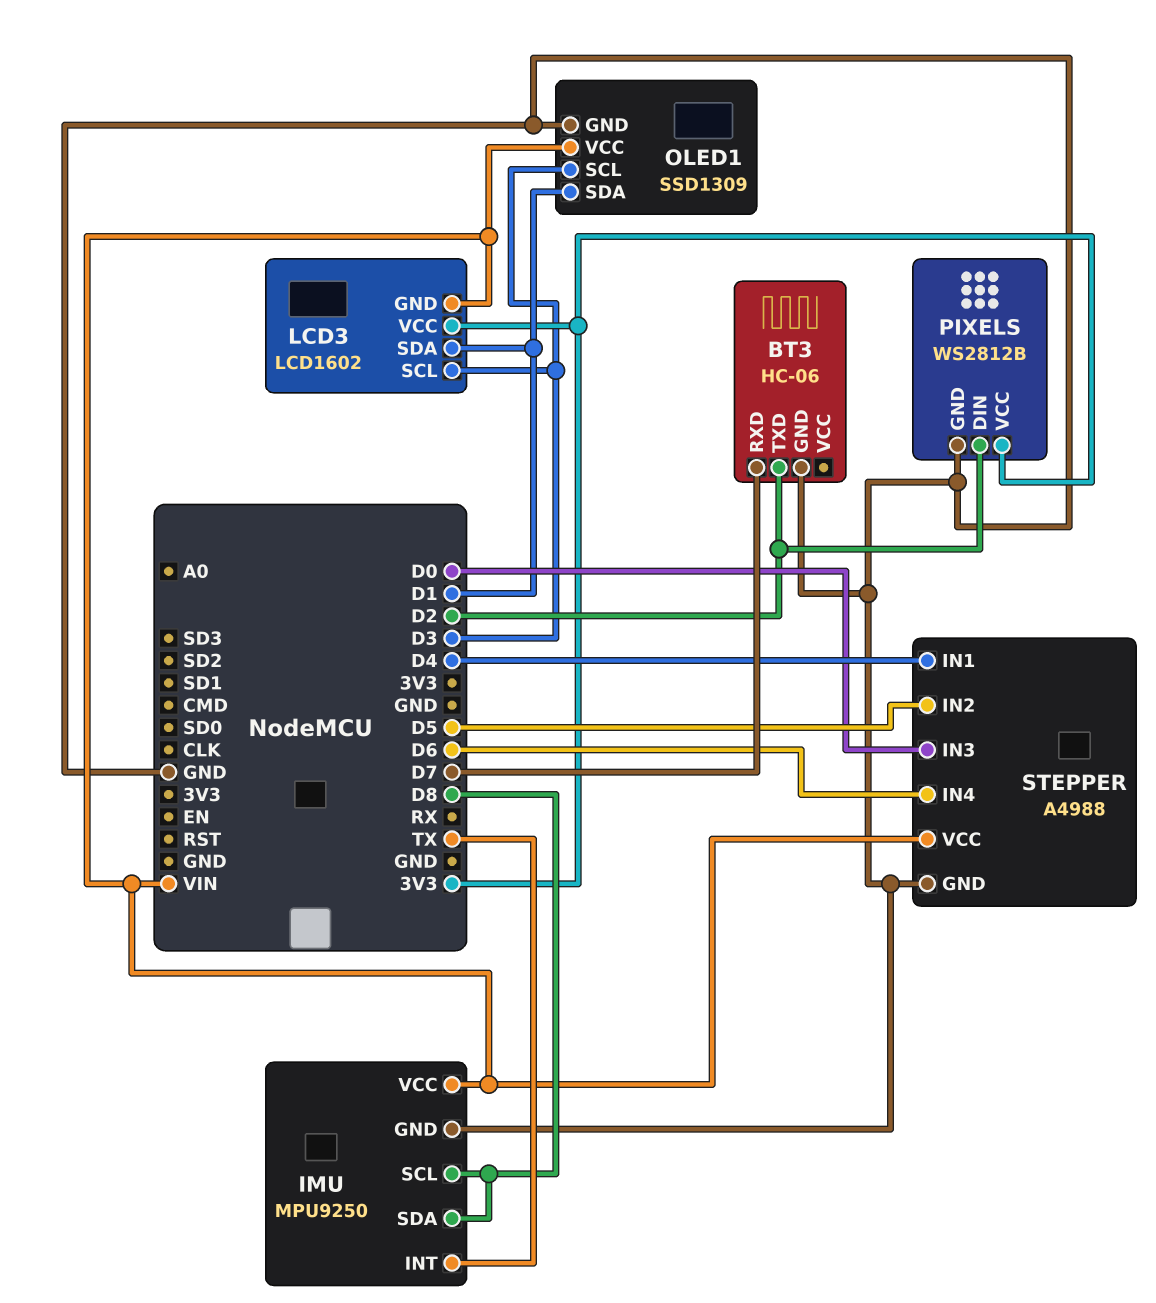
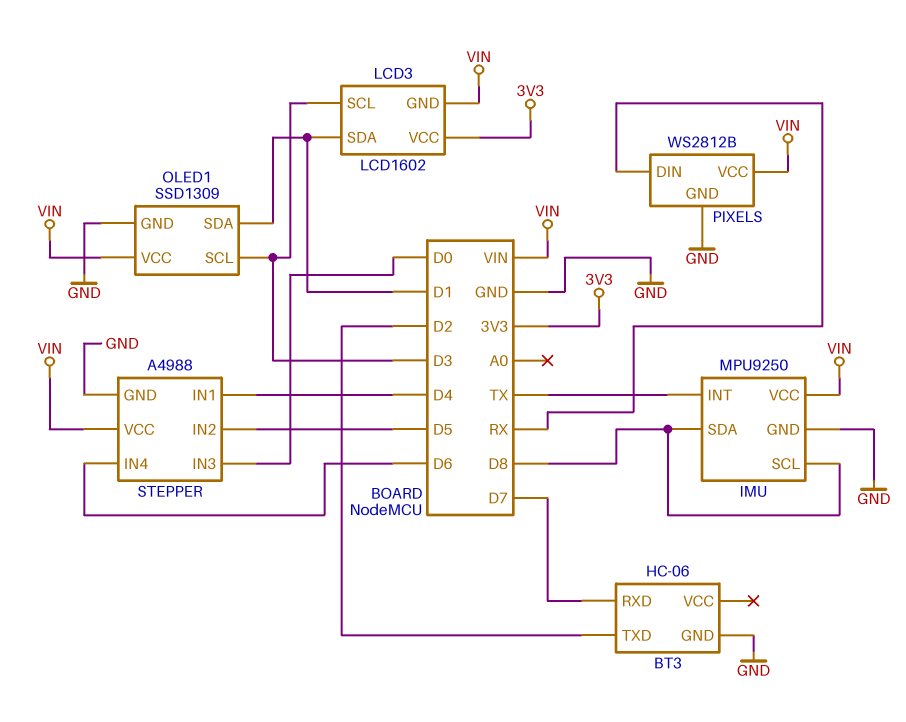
PIXELS pin DIN: D2 -> RX
PIXELS pin VCC: 3V3 -> VIN

